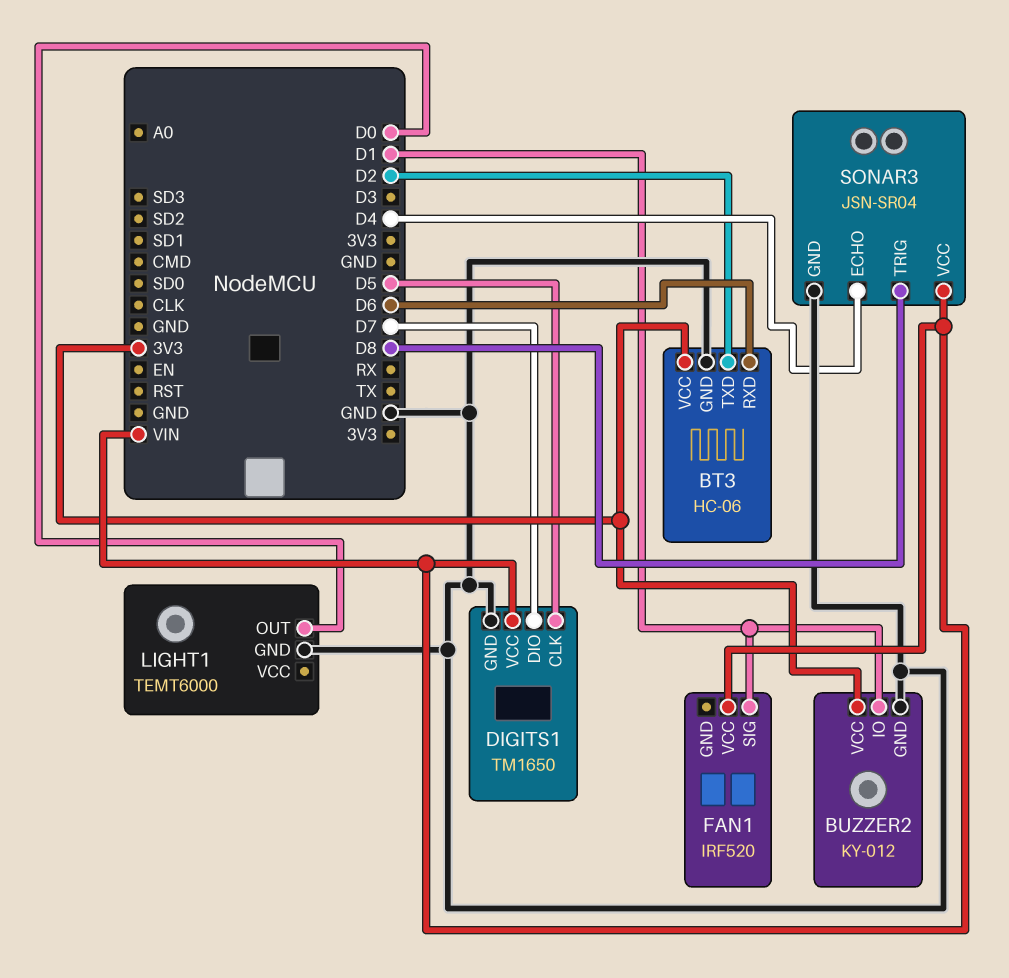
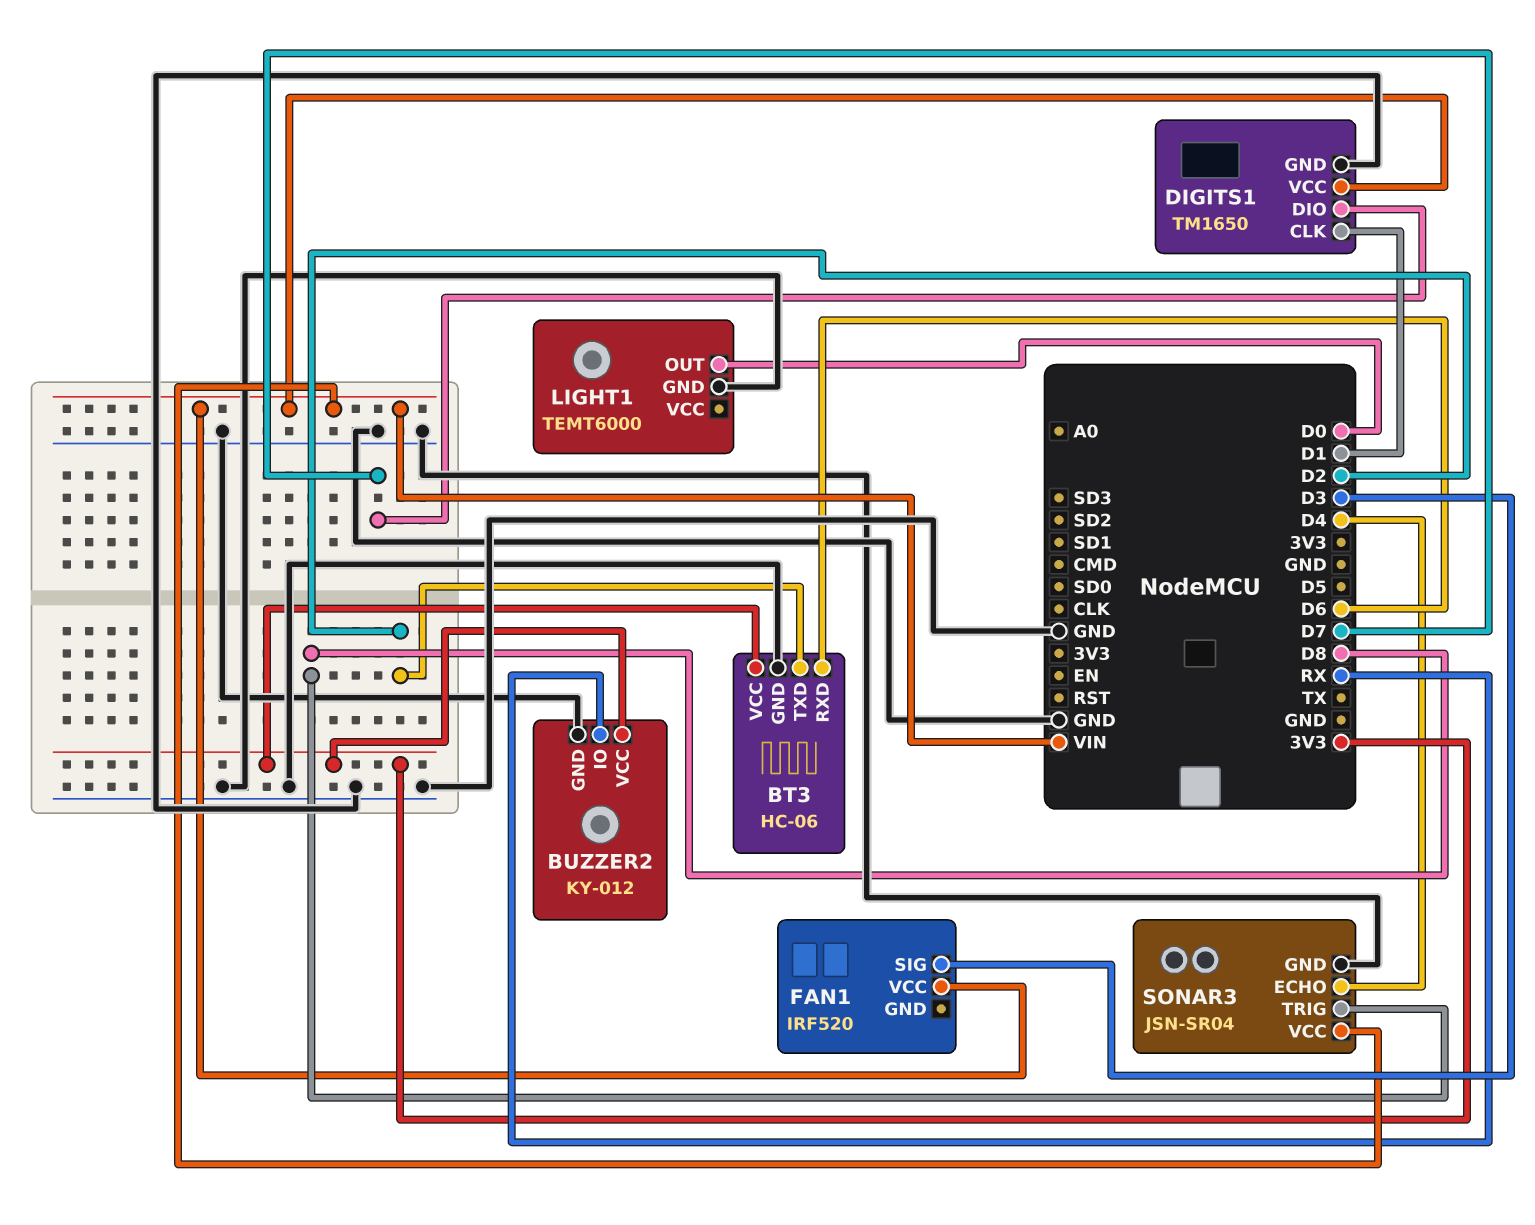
BUZZER2 pin IO: D1 -> RX
DIGITS1 pin CLK: D5 -> D1
FAN1 pin SIG: D1 -> D3

